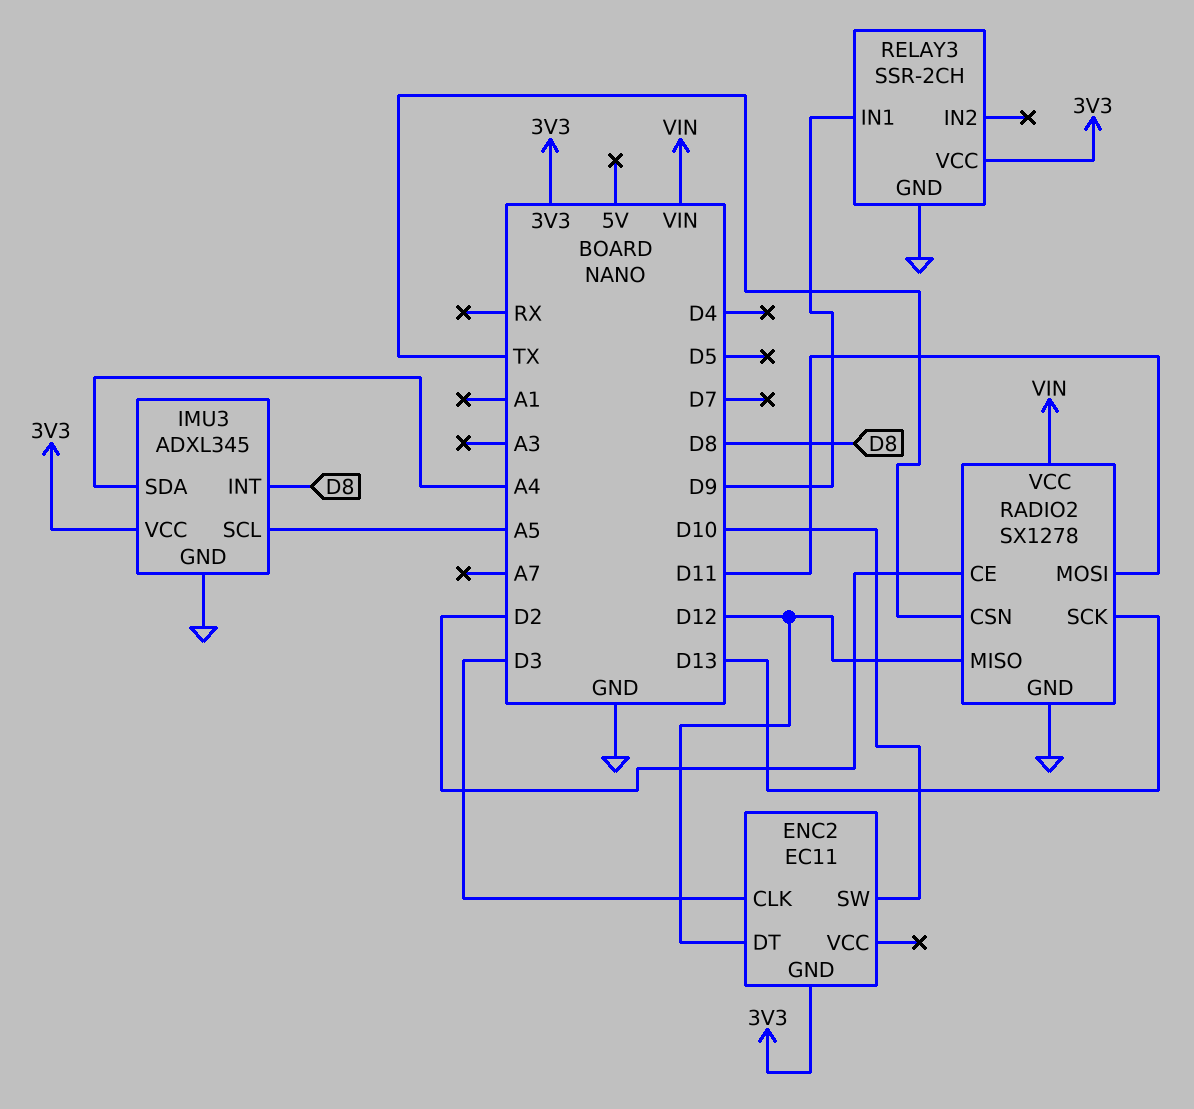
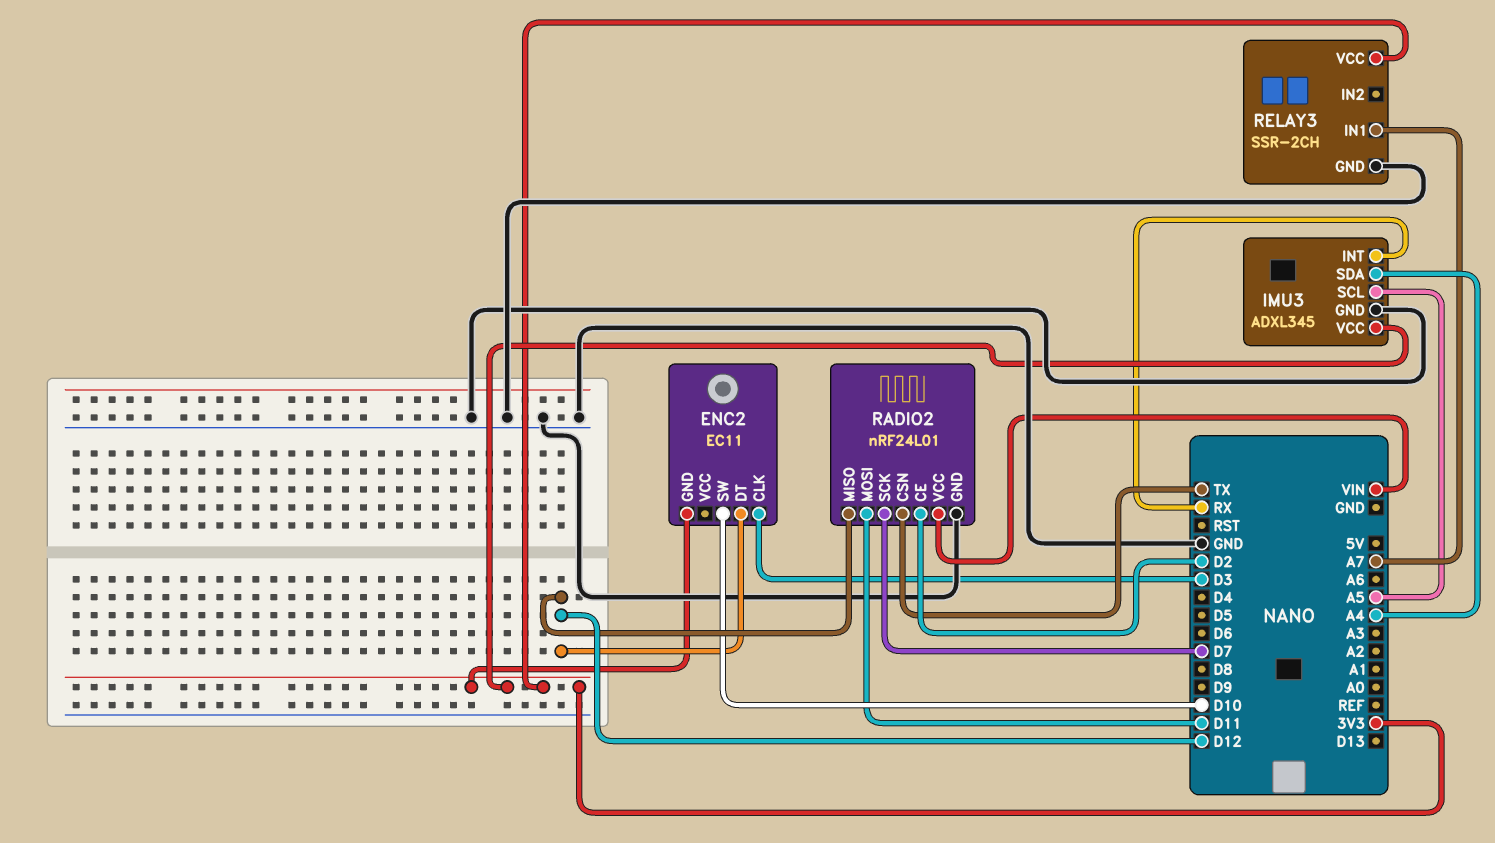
IMU3 pin INT: D8 -> RX
RADIO2: SX1278 -> nRF24L01
RADIO2 pin SCK: D13 -> D7
RELAY3 pin IN1: D9 -> A7

